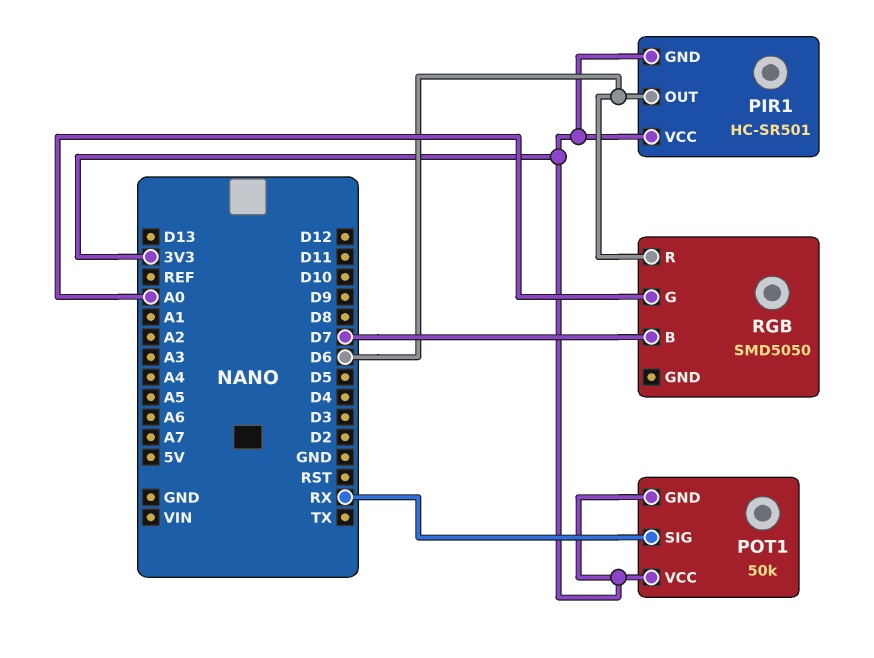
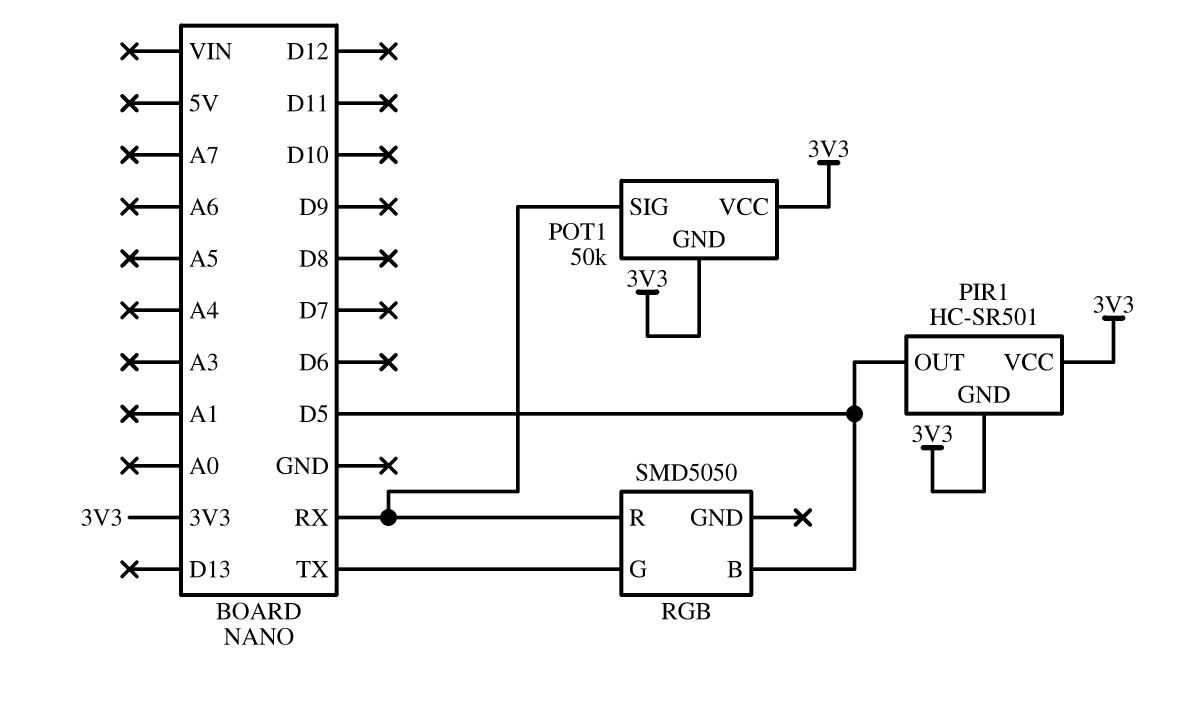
PIR1 pin OUT: D6 -> D5
RGB pin B: D7 -> D5
RGB pin G: A0 -> TX
RGB pin R: D6 -> RX

